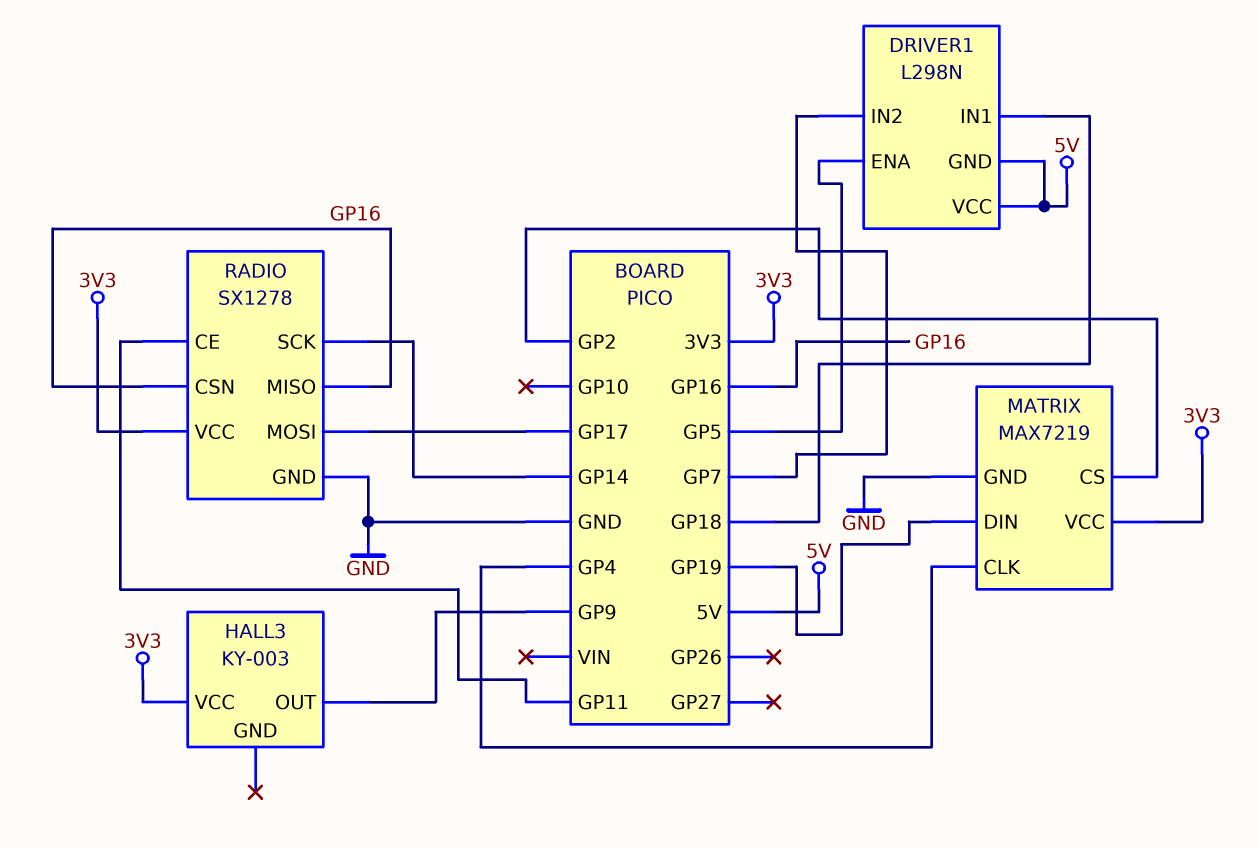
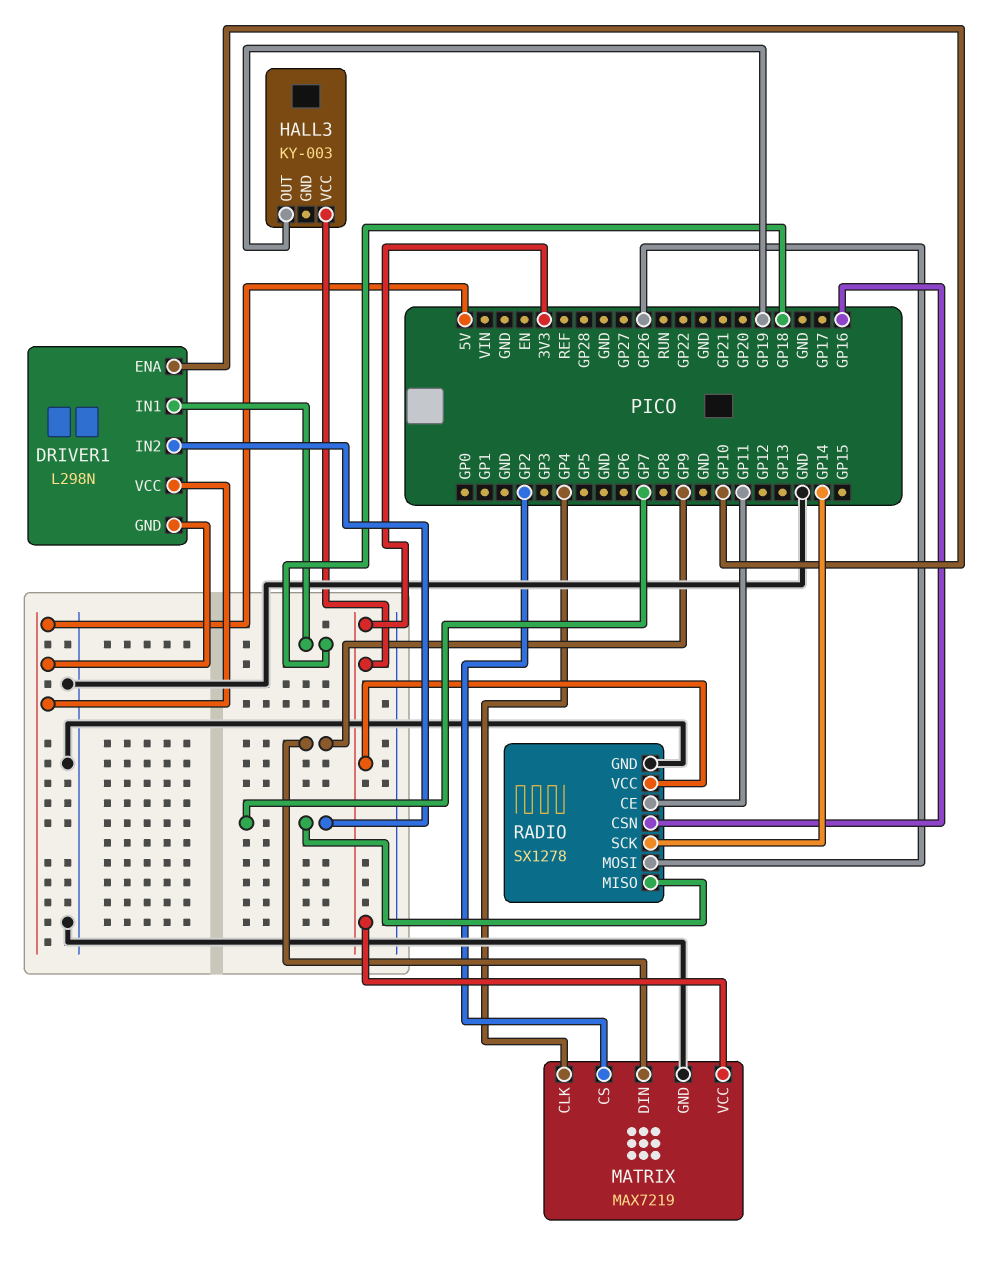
DRIVER1 pin ENA: GP5 -> GP10
HALL3 pin OUT: GP9 -> GP19
MATRIX pin DIN: GP19 -> GP9
RADIO pin MISO: GP16 -> GP7
RADIO pin MOSI: GP17 -> GP26

